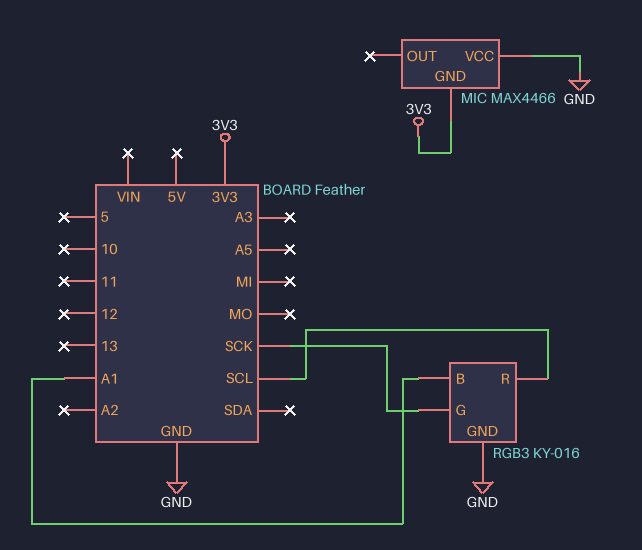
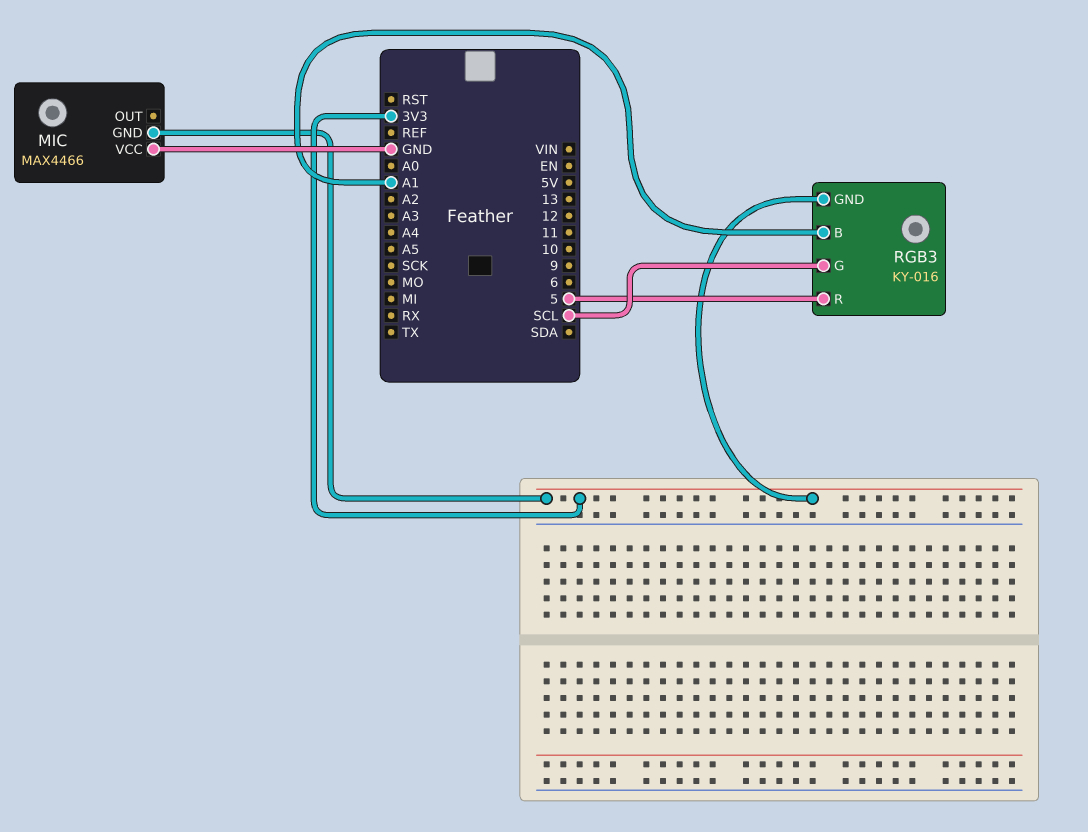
RGB3 pin G: SCK -> SCL
RGB3 pin GND: GND -> 3V3
RGB3 pin R: SCL -> 5

